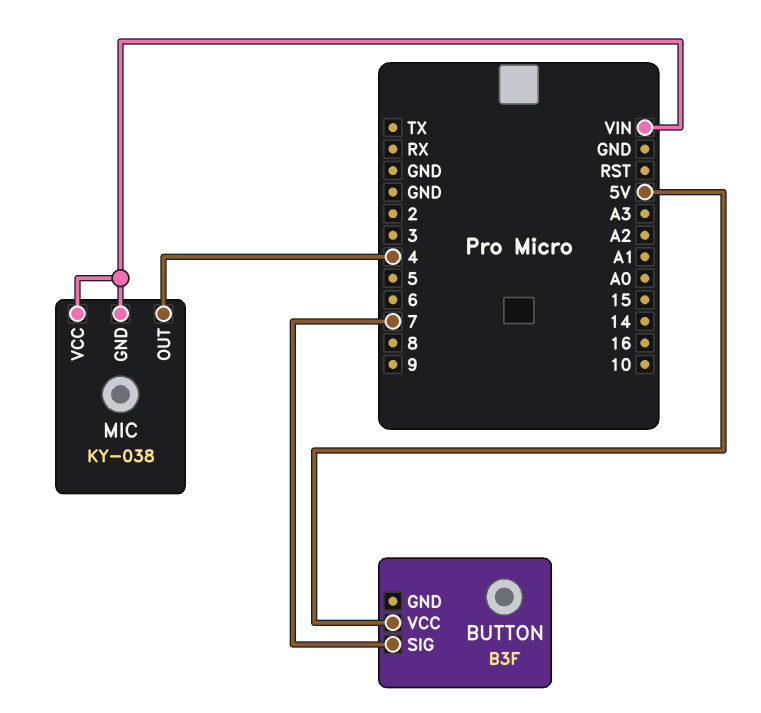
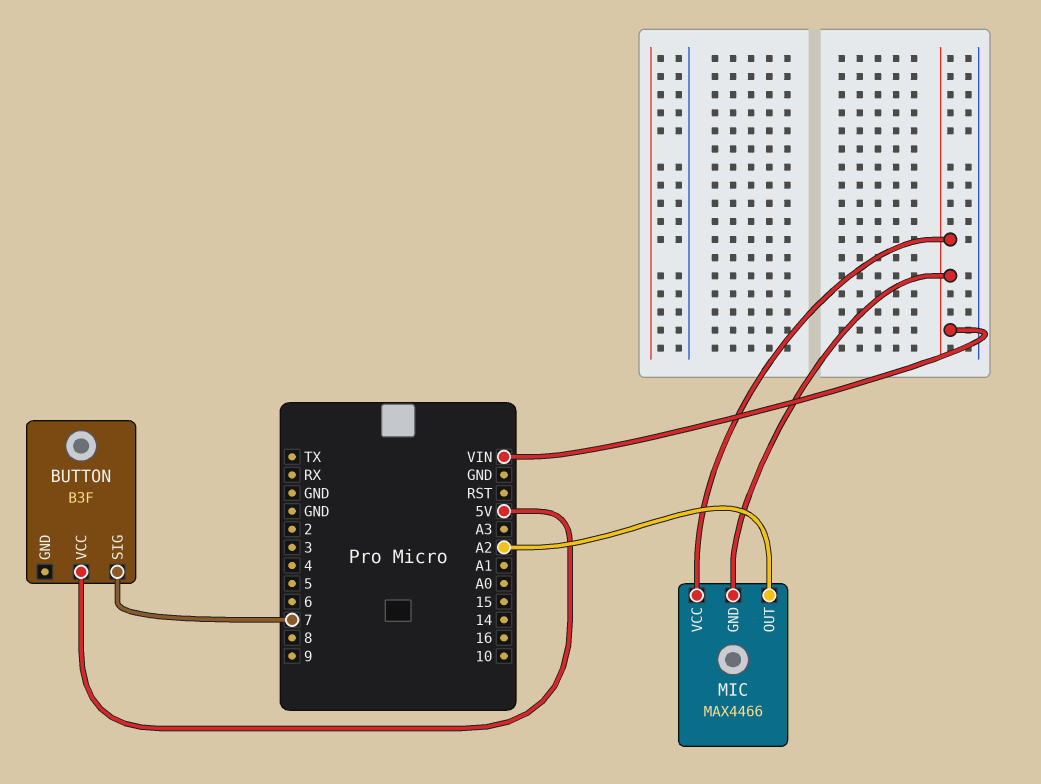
MIC: KY-038 -> MAX4466
MIC pin OUT: 4 -> A2

